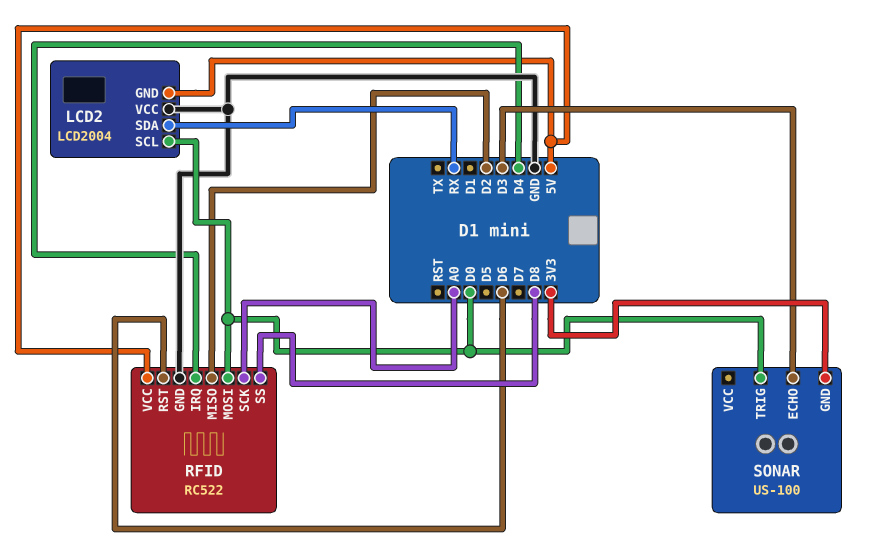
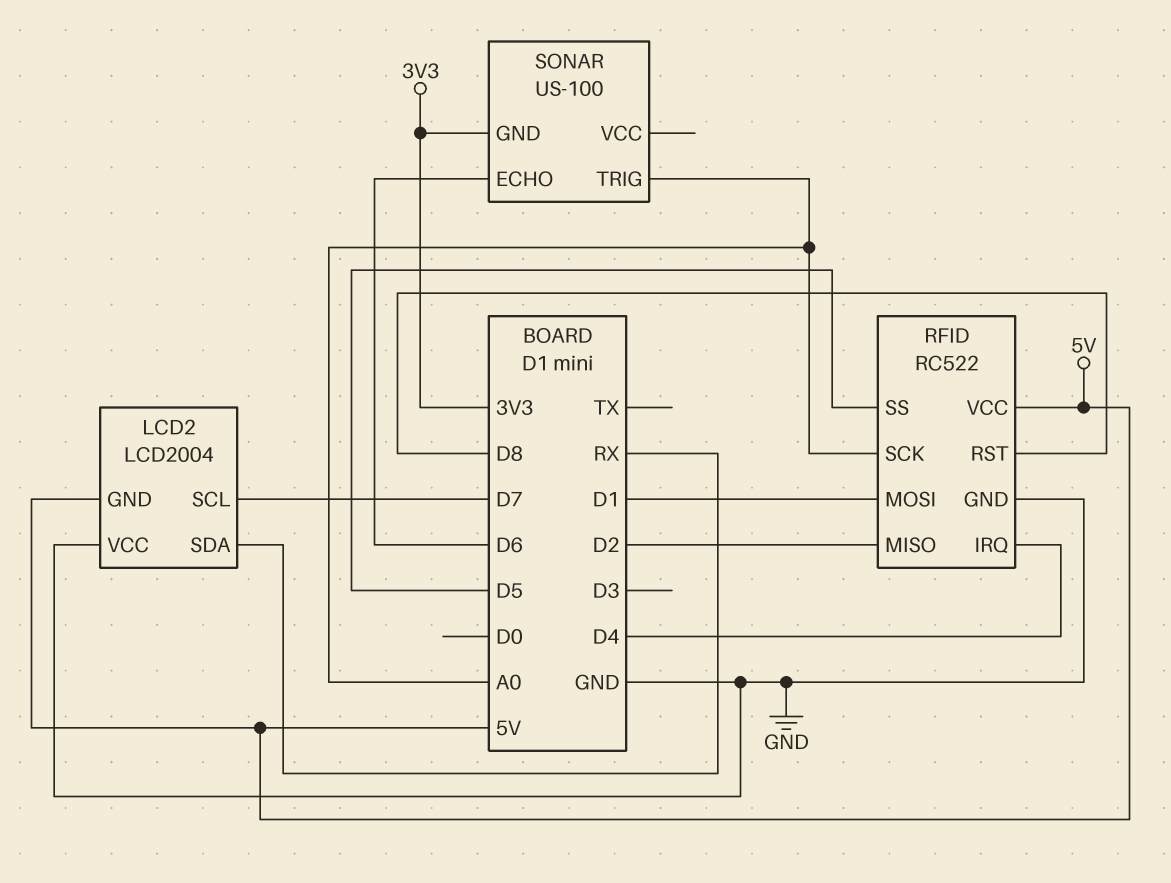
LCD2 pin SCL: D0 -> D7
RFID pin MOSI: D0 -> D1
RFID pin RST: D6 -> D8
RFID pin SS: D8 -> D5
SONAR pin ECHO: D3 -> D6
SONAR pin TRIG: D0 -> A0

